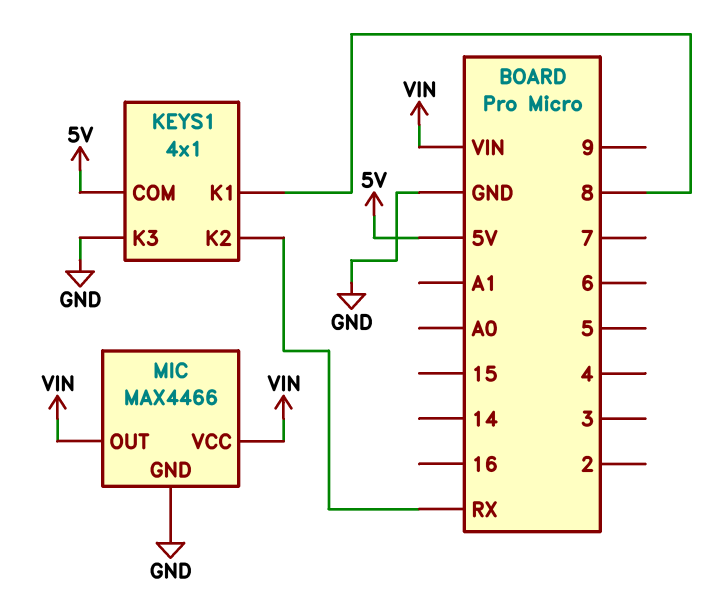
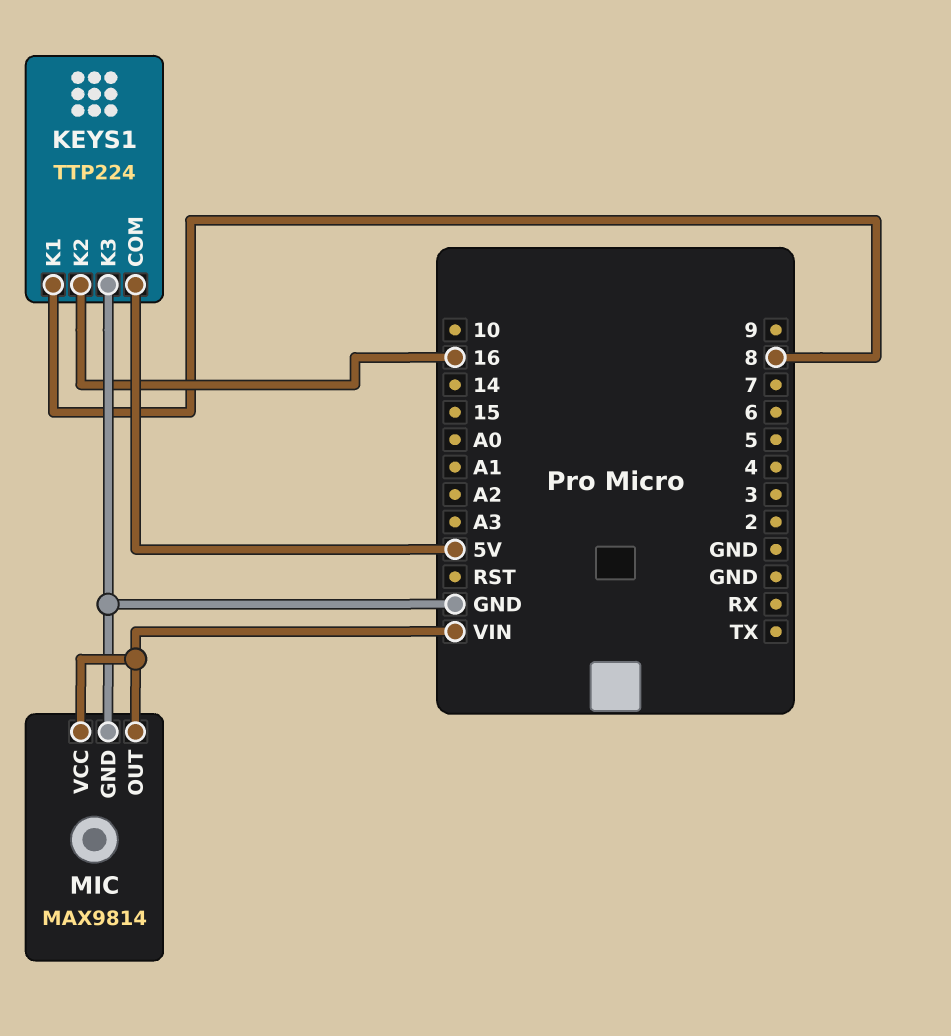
KEYS1: 4x1 -> TTP224
KEYS1 pin K2: RX -> 16
MIC: MAX4466 -> MAX9814

